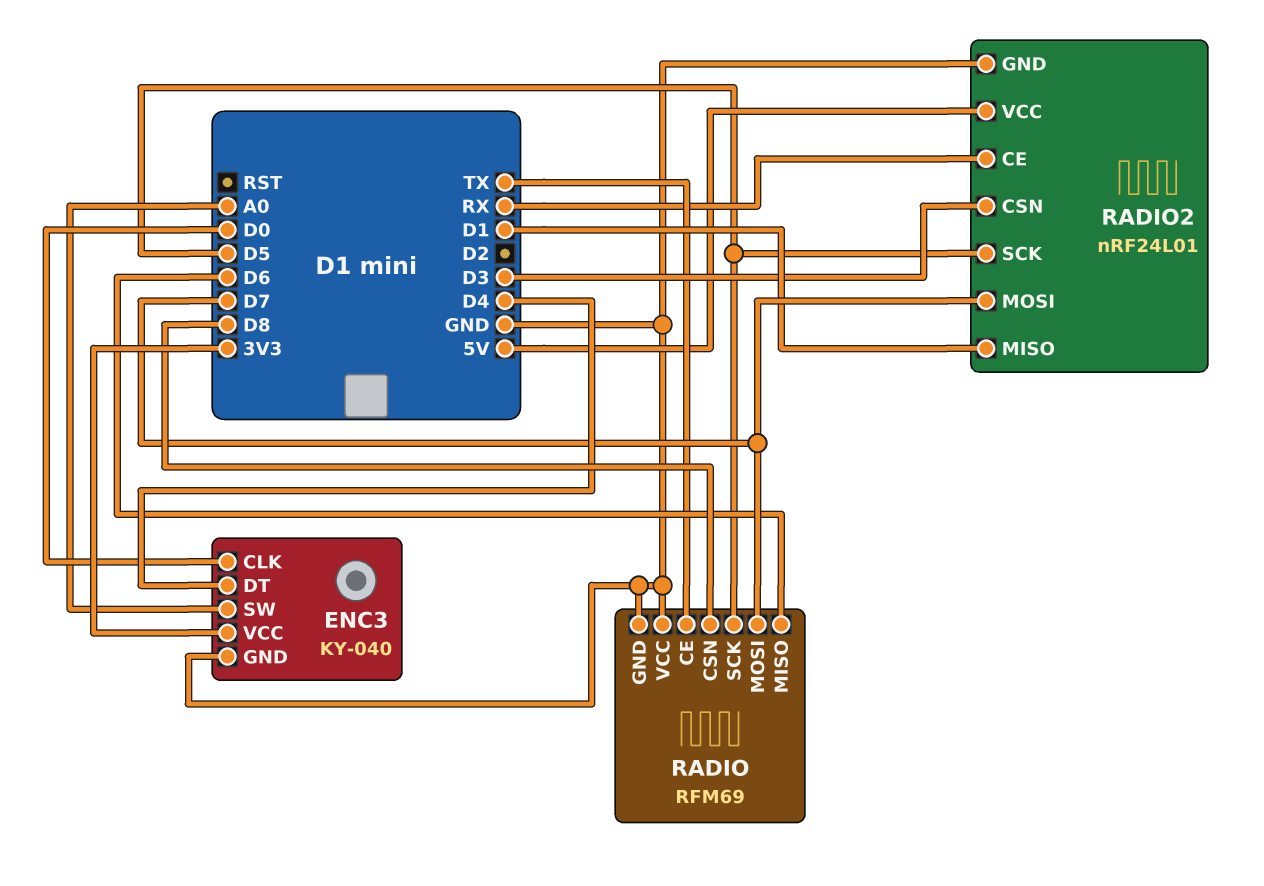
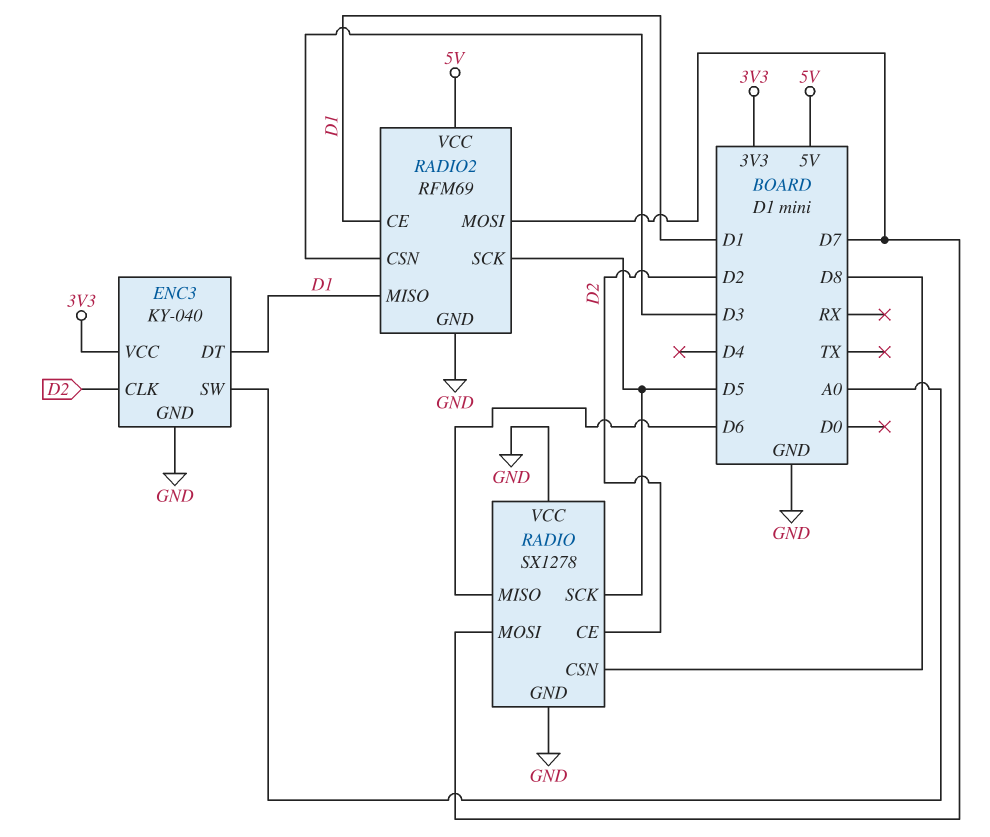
ENC3 pin CLK: D0 -> D2
ENC3 pin DT: D4 -> D1
RADIO: RFM69 -> SX1278
RADIO pin CE: TX -> D2
RADIO2: nRF24L01 -> RFM69
RADIO2 pin CE: RX -> D1

